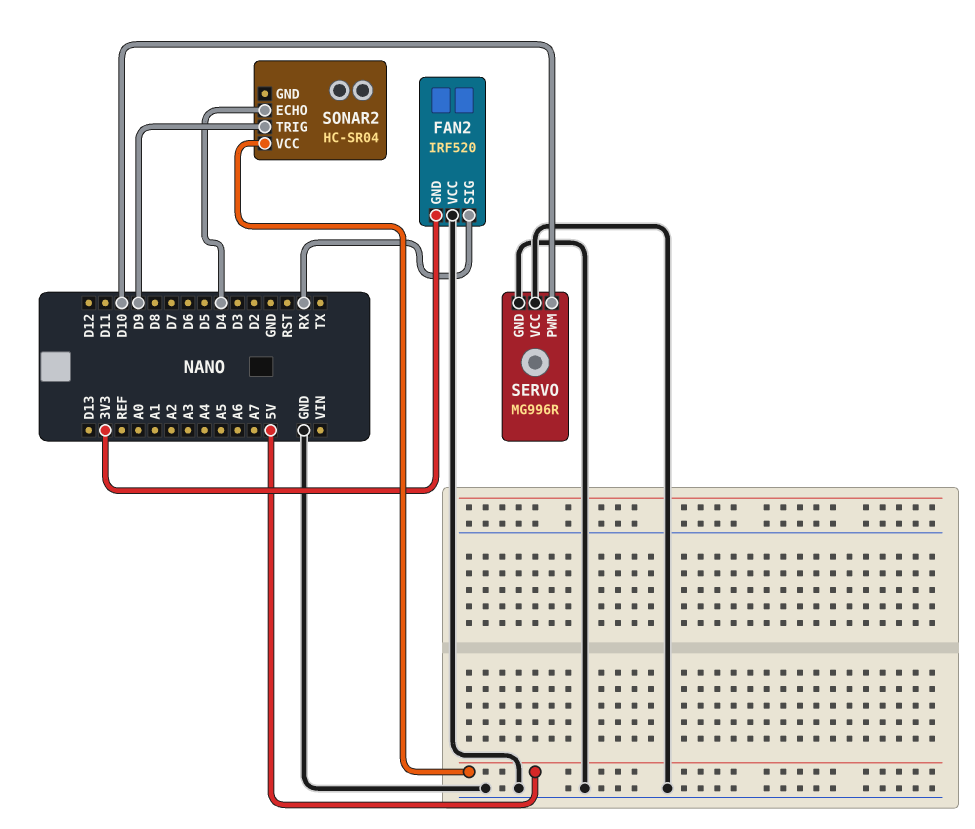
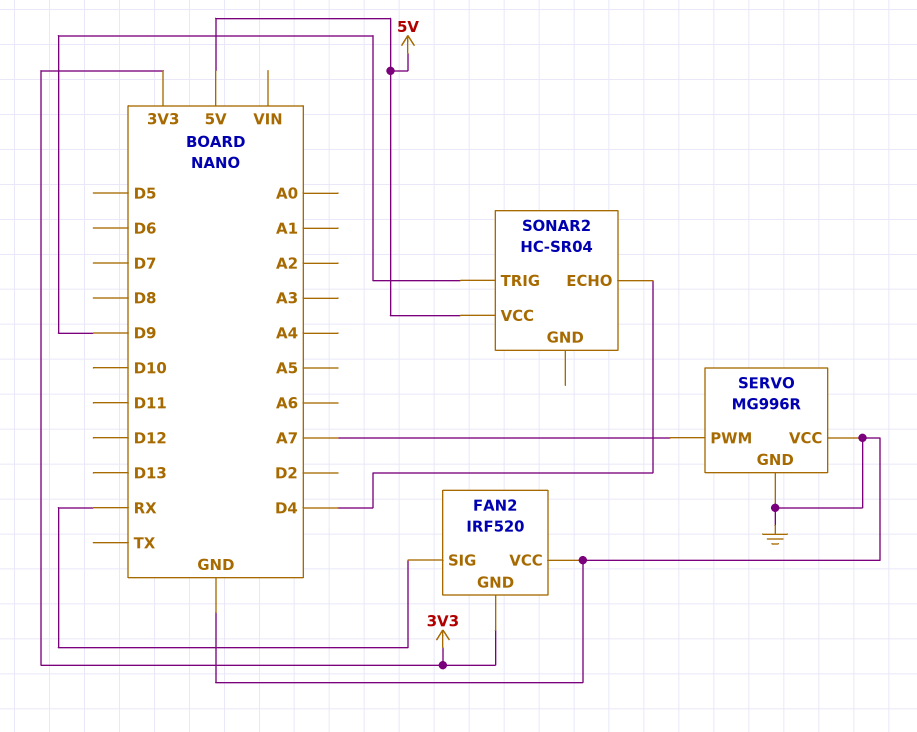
SERVO pin PWM: D10 -> A7

